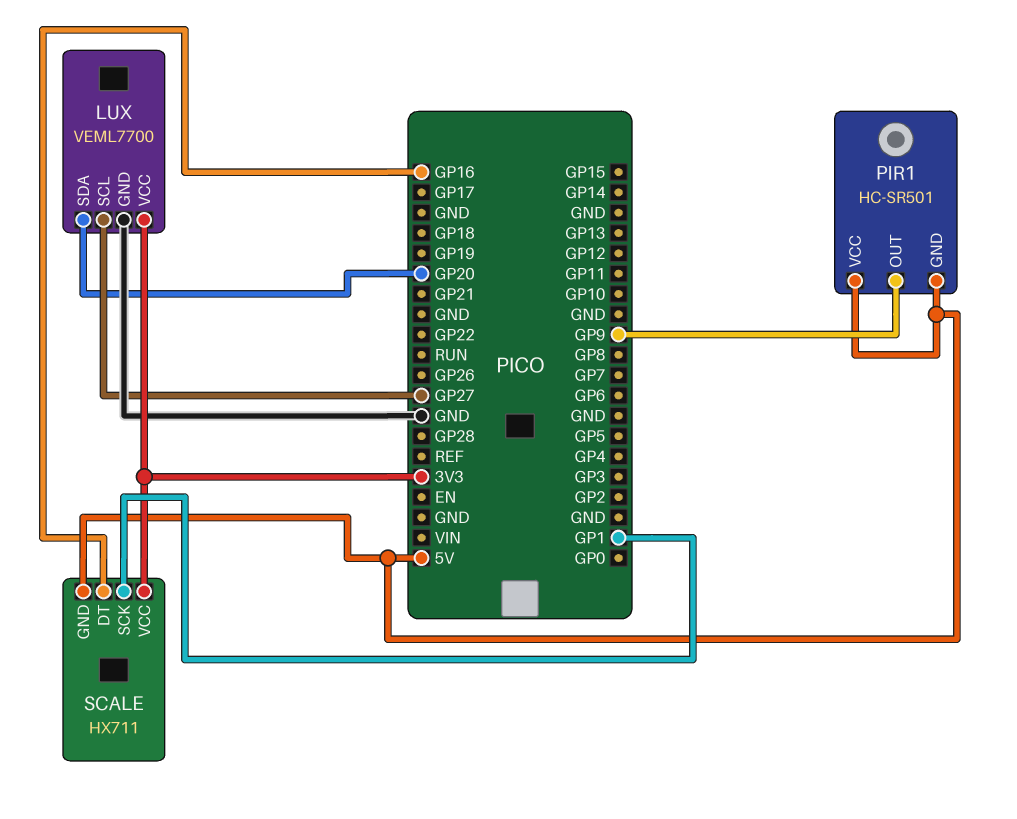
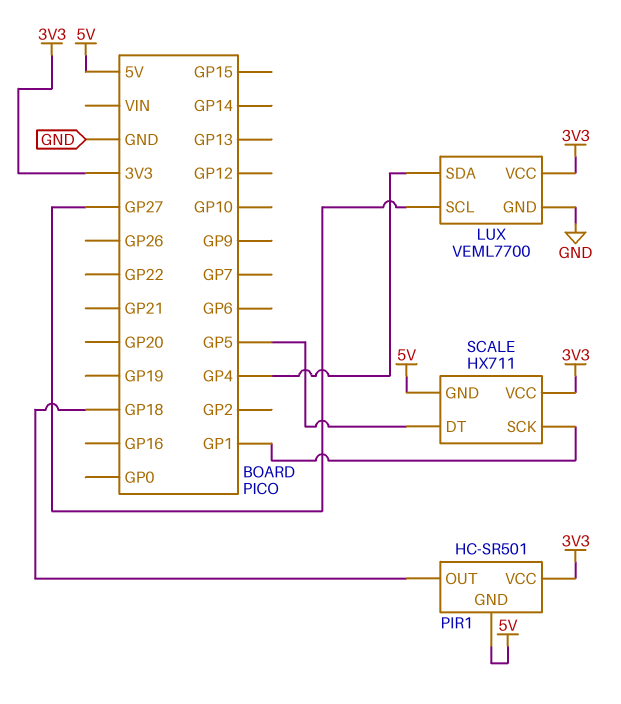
LUX pin SDA: GP20 -> GP4
PIR1 pin OUT: GP9 -> GP18
PIR1 pin VCC: 5V -> 3V3
SCALE pin DT: GP16 -> GP5

